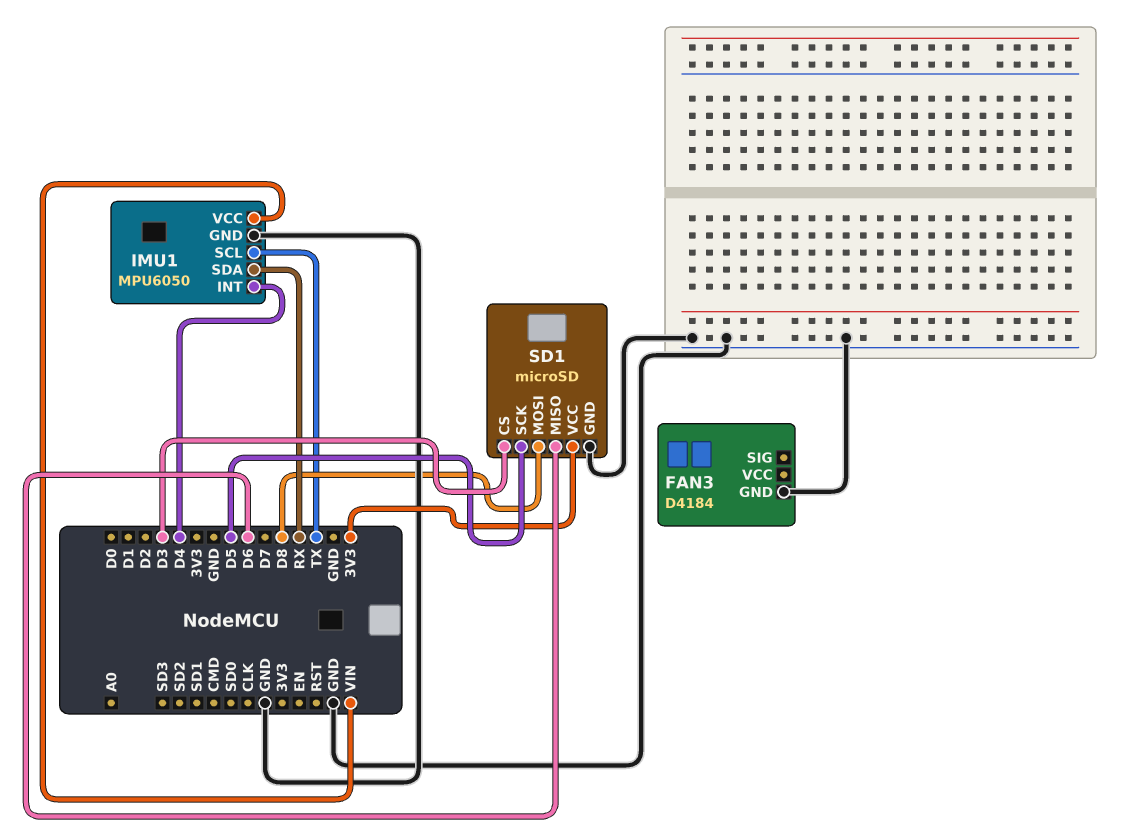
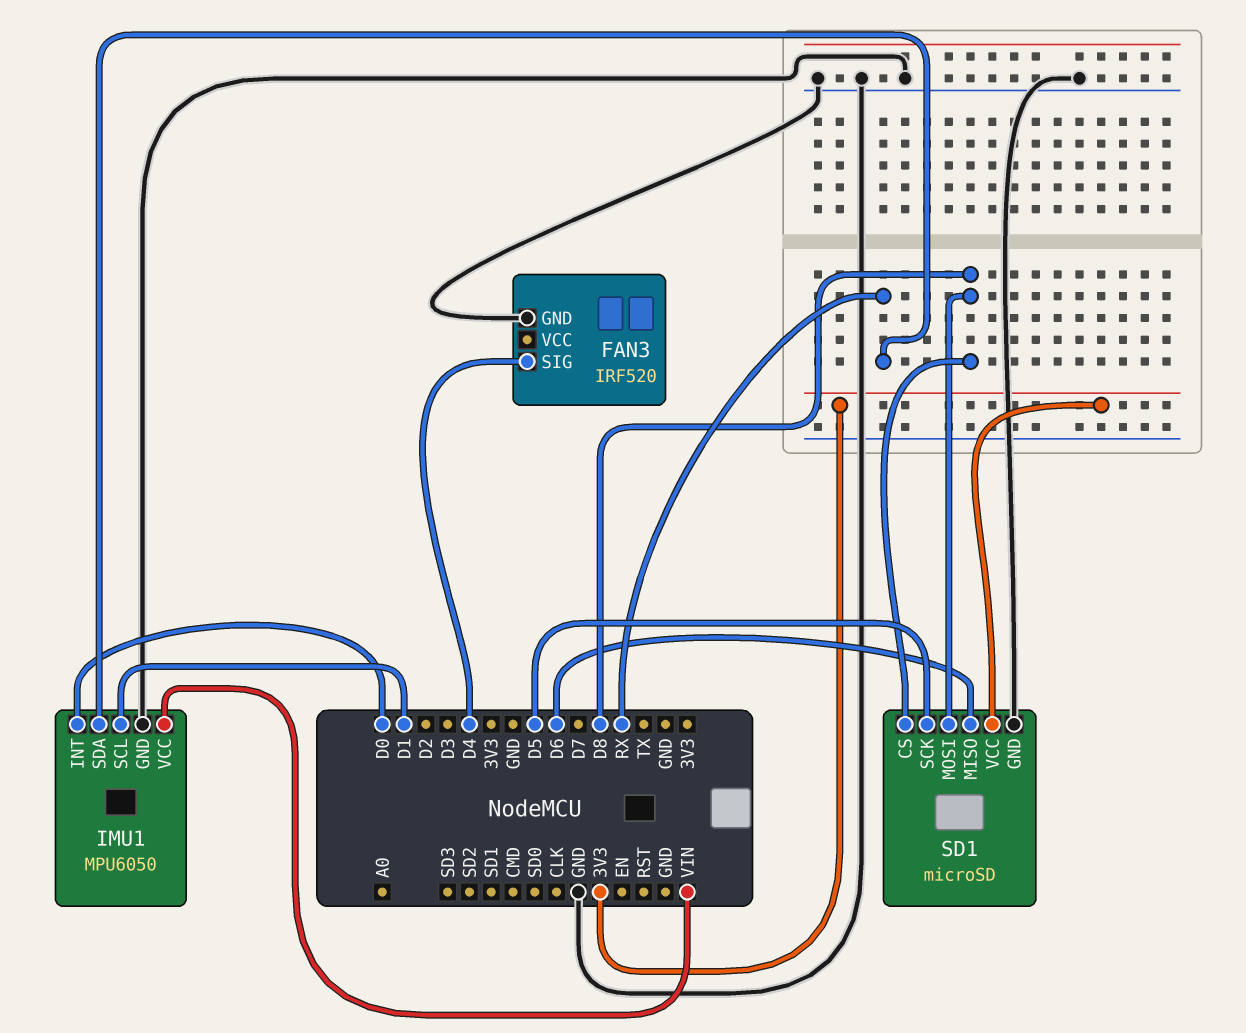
FAN3: D4184 -> IRF520
FAN3 pin SIG: none -> D4
IMU1 pin INT: D4 -> D0
IMU1 pin SCL: TX -> D1
SD1 pin CS: D3 -> D8

